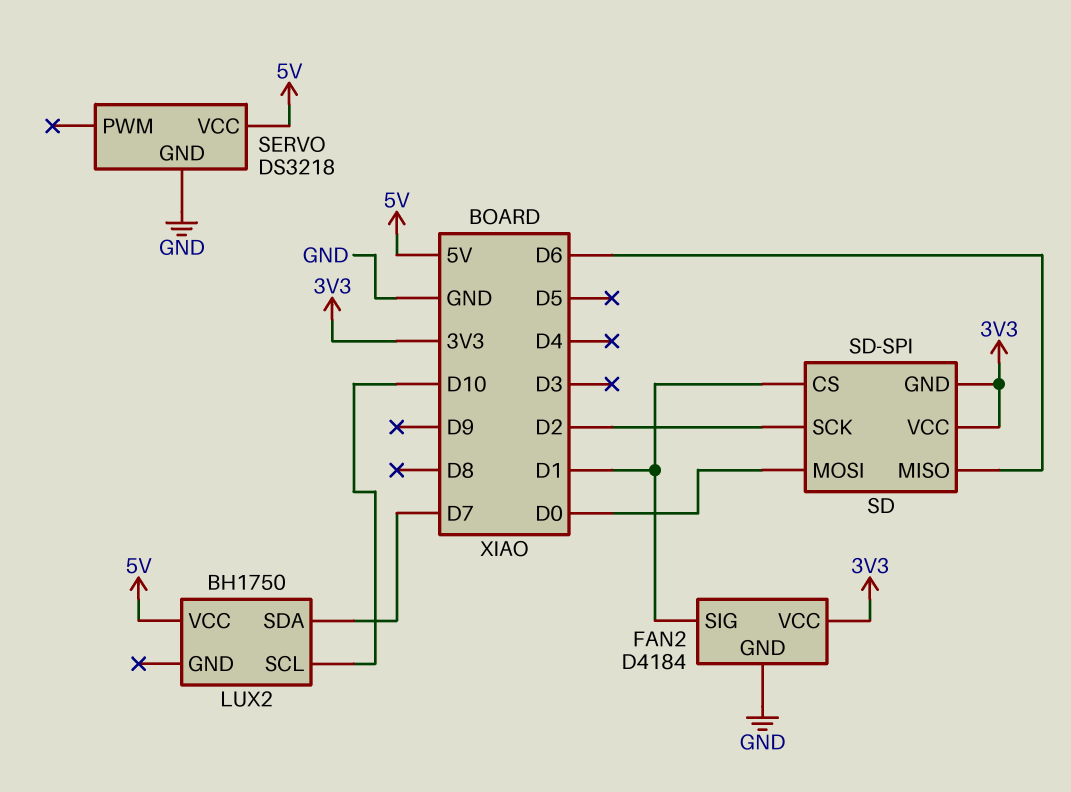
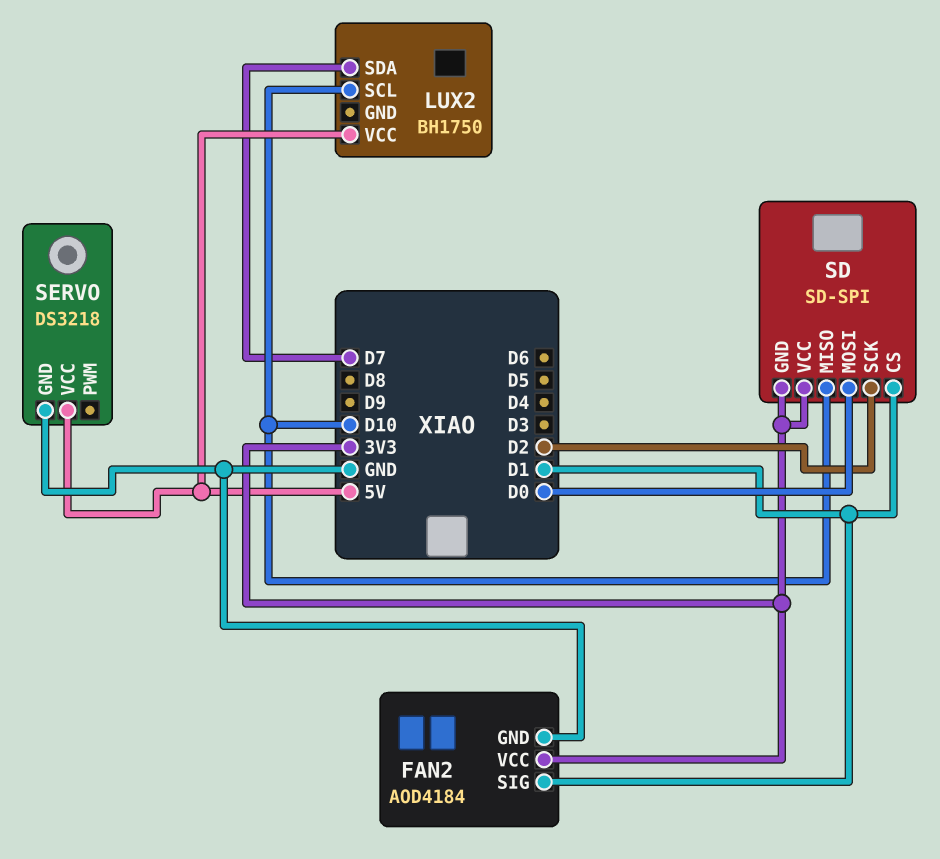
FAN2: D4184 -> AOD4184
SD pin MISO: D6 -> D10

